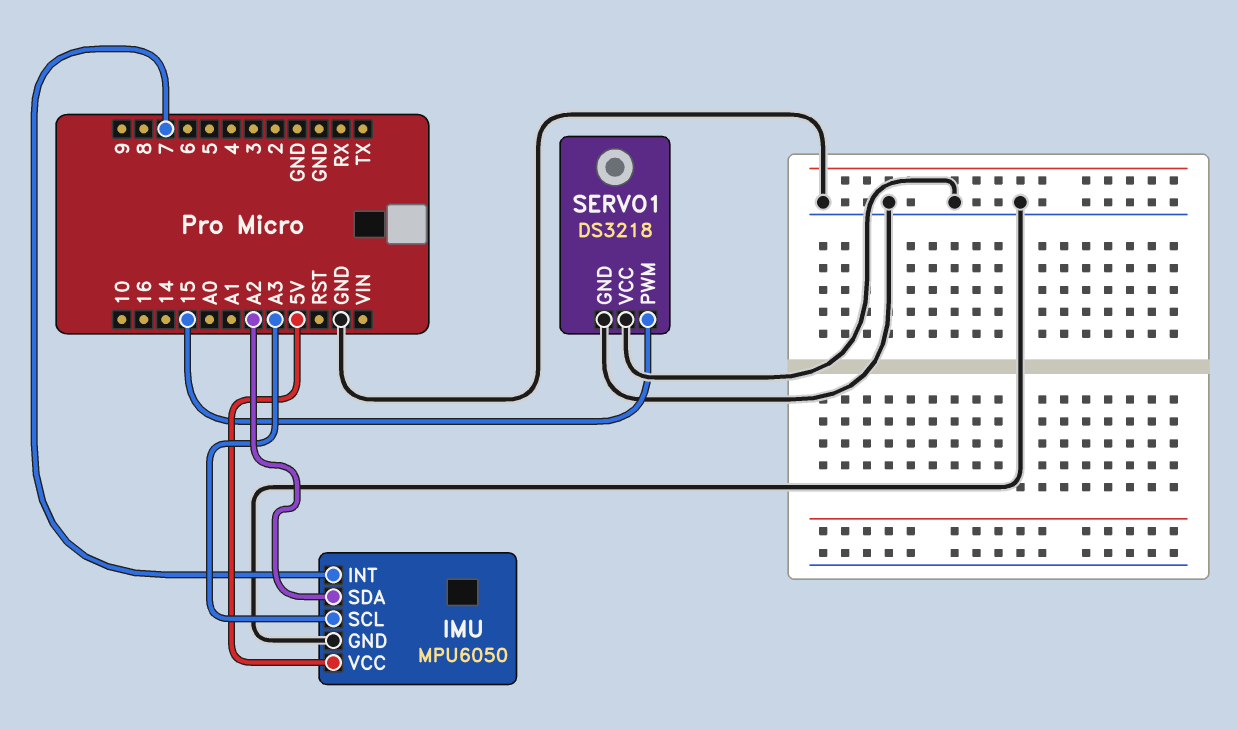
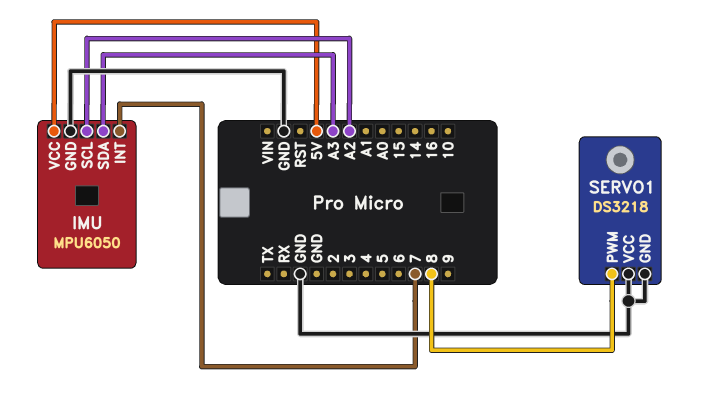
IMU pin SCL: A3 -> A2
IMU pin SDA: A2 -> A3
SERVO1 pin PWM: 15 -> 8

